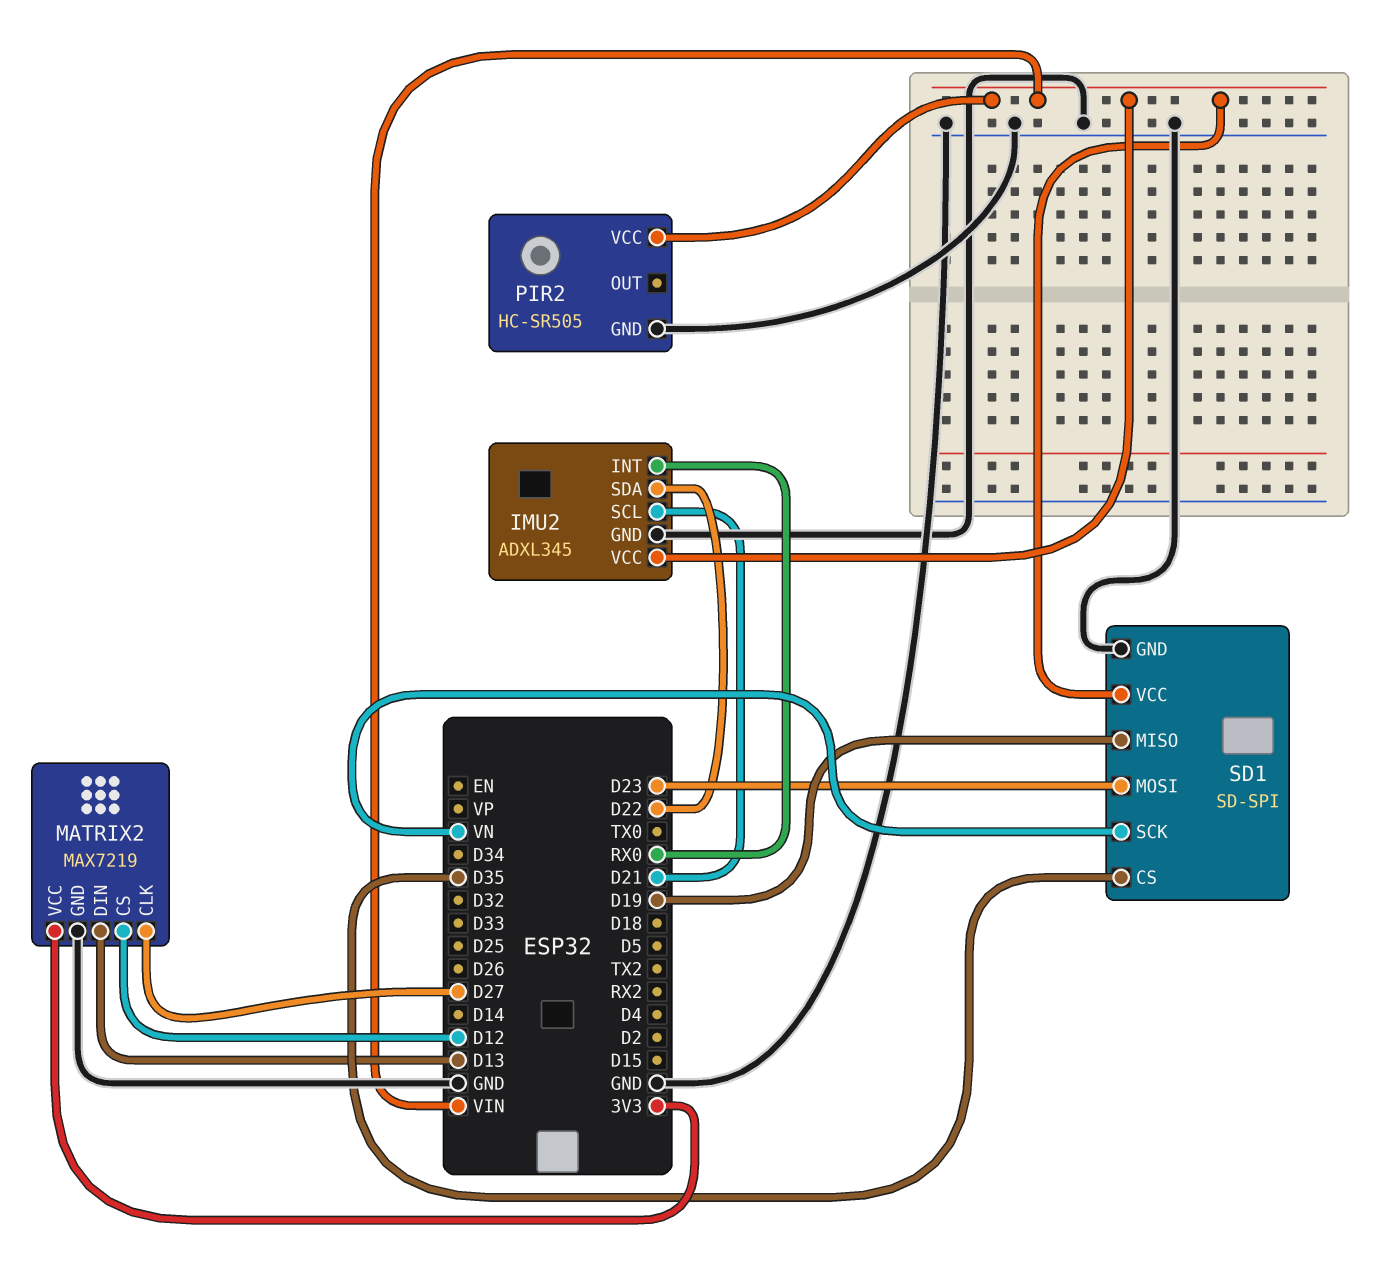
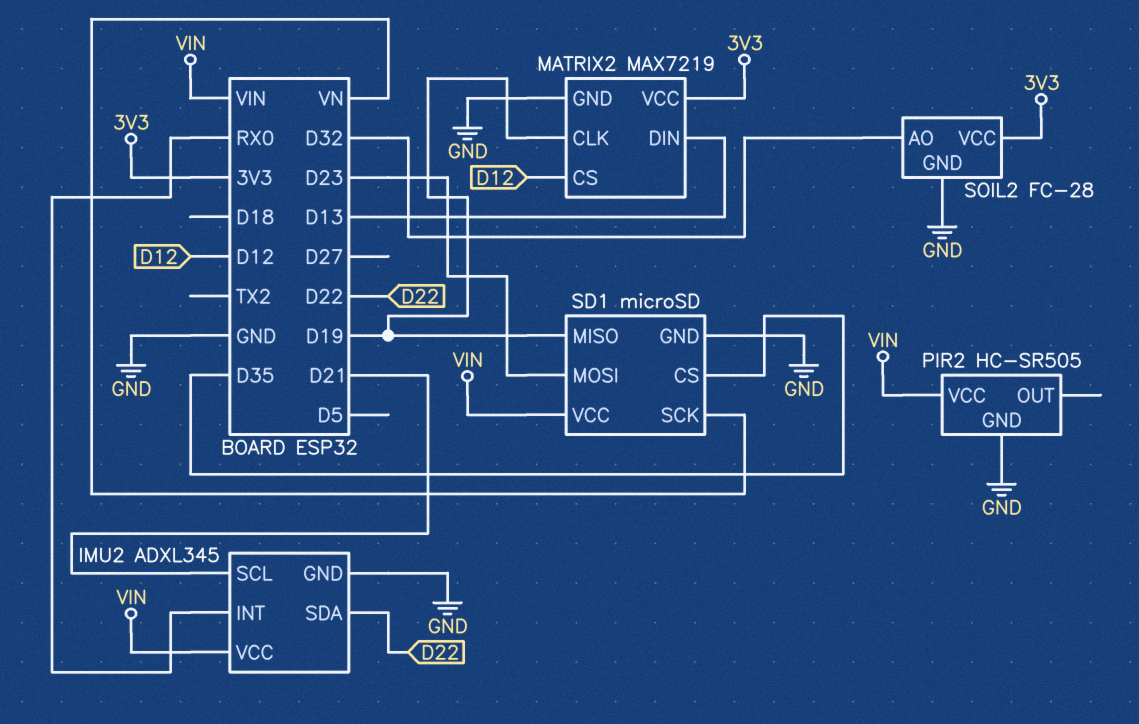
MATRIX2 pin CLK: D27 -> D19
SD1: SD-SPI -> microSD
SOIL2: none -> FC-28
SOIL2 pin AO: none -> D32
SOIL2 pin GND: none -> GND
SOIL2 pin VCC: none -> 3V3

